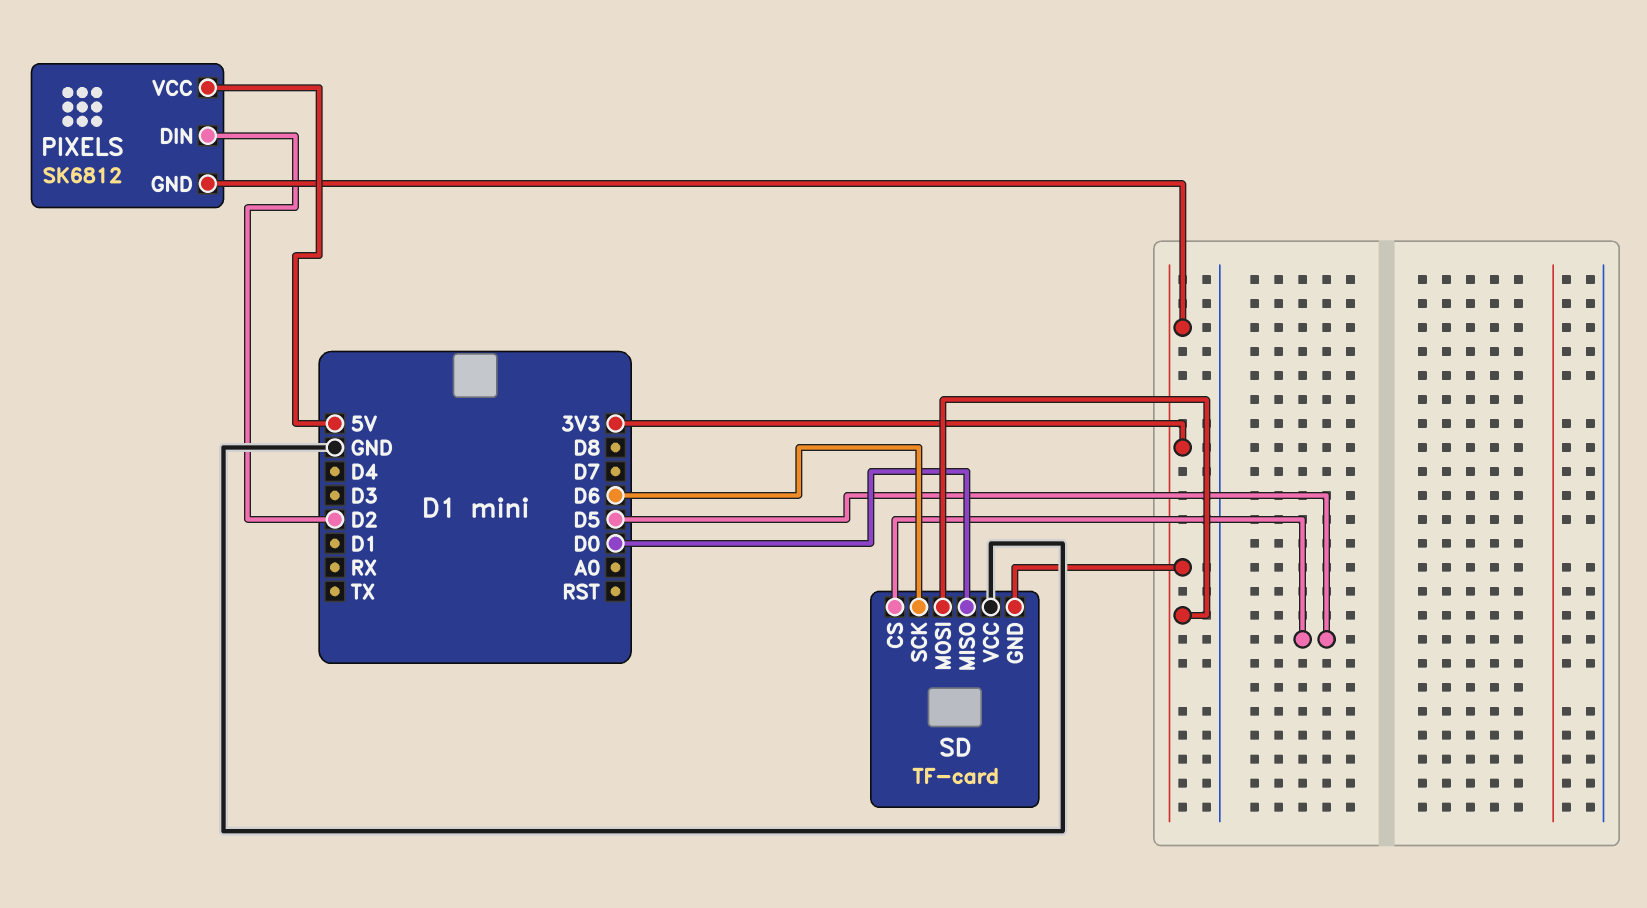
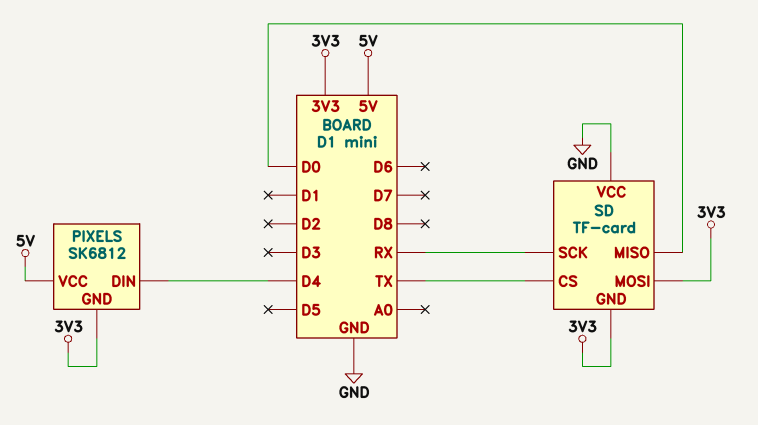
PIXELS pin DIN: D2 -> D4
SD pin CS: D5 -> TX
SD pin SCK: D6 -> RX

